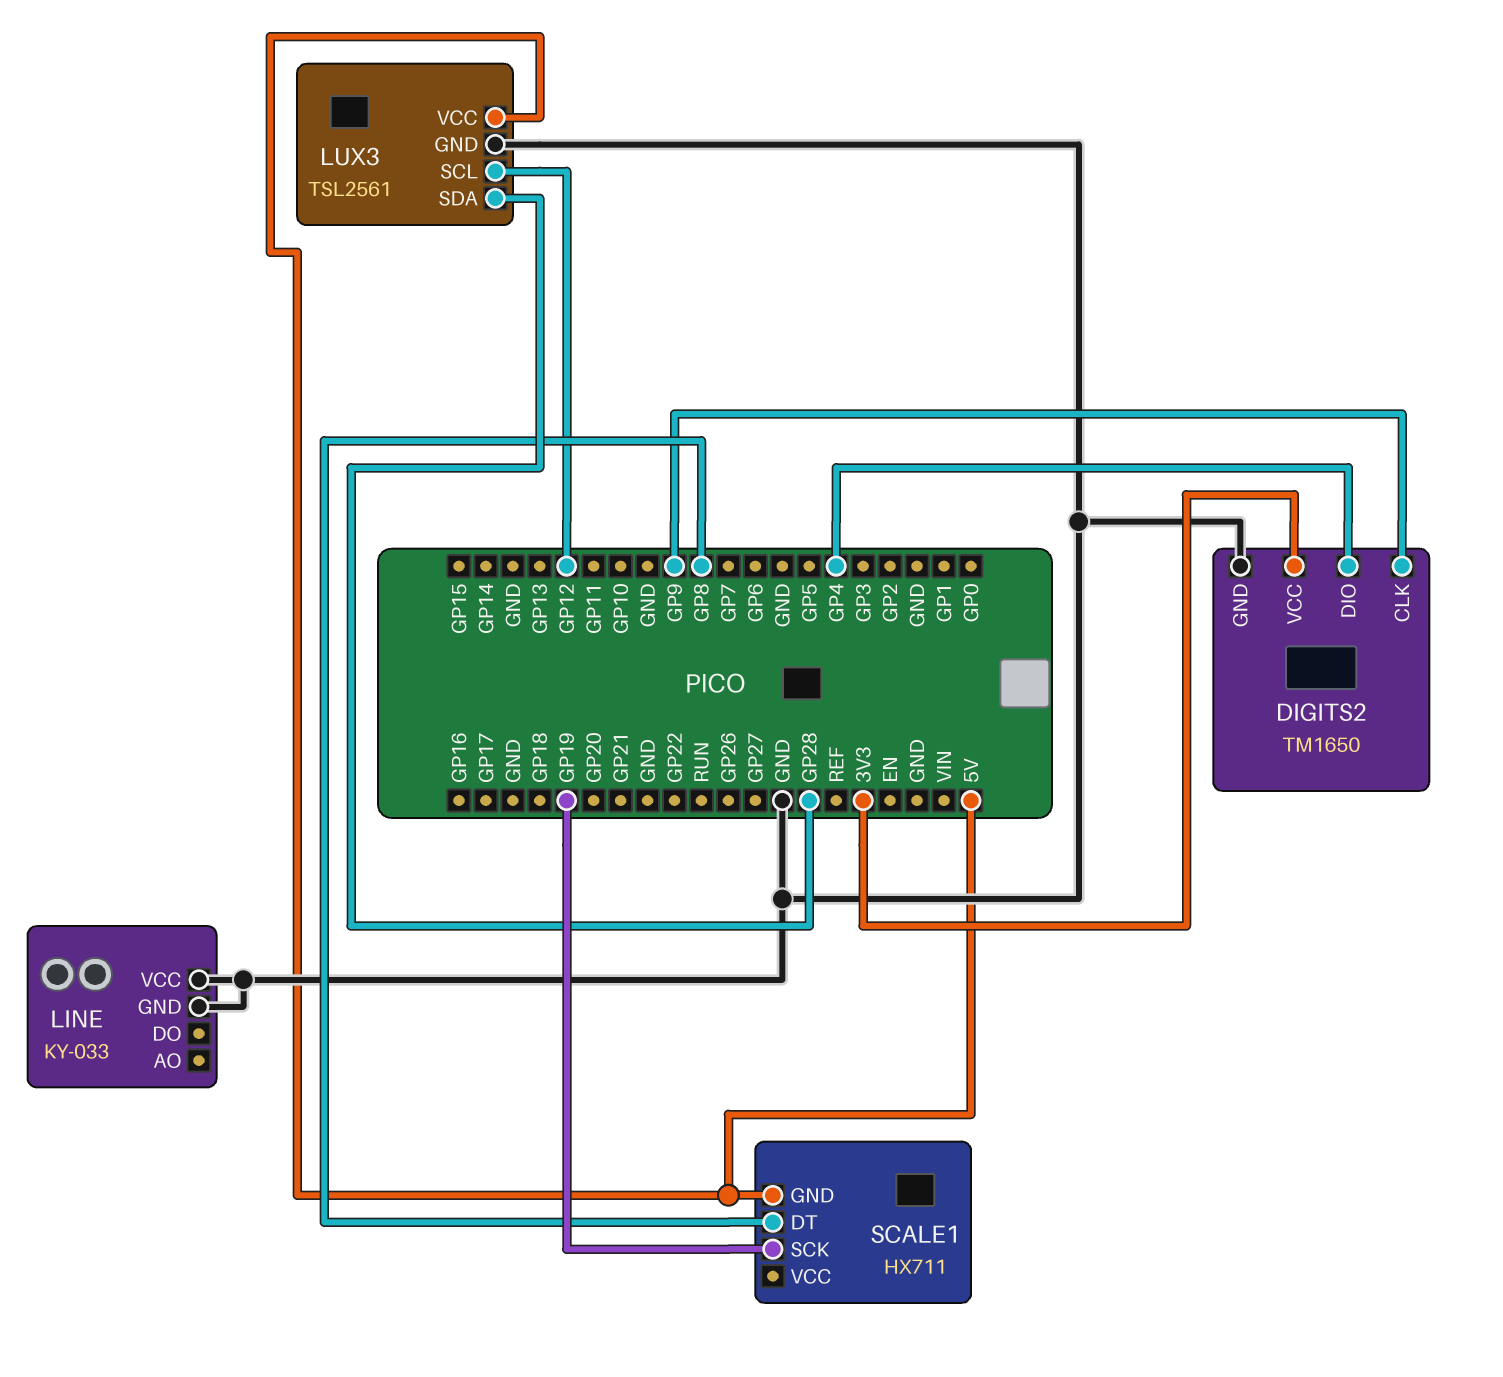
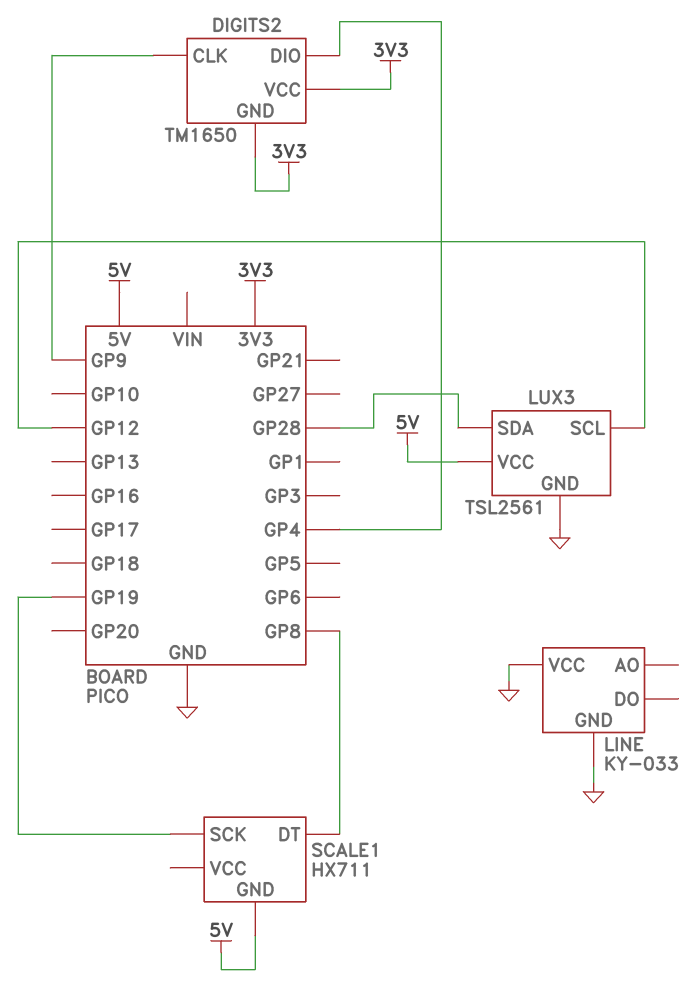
DIGITS2 pin GND: GND -> 3V3

